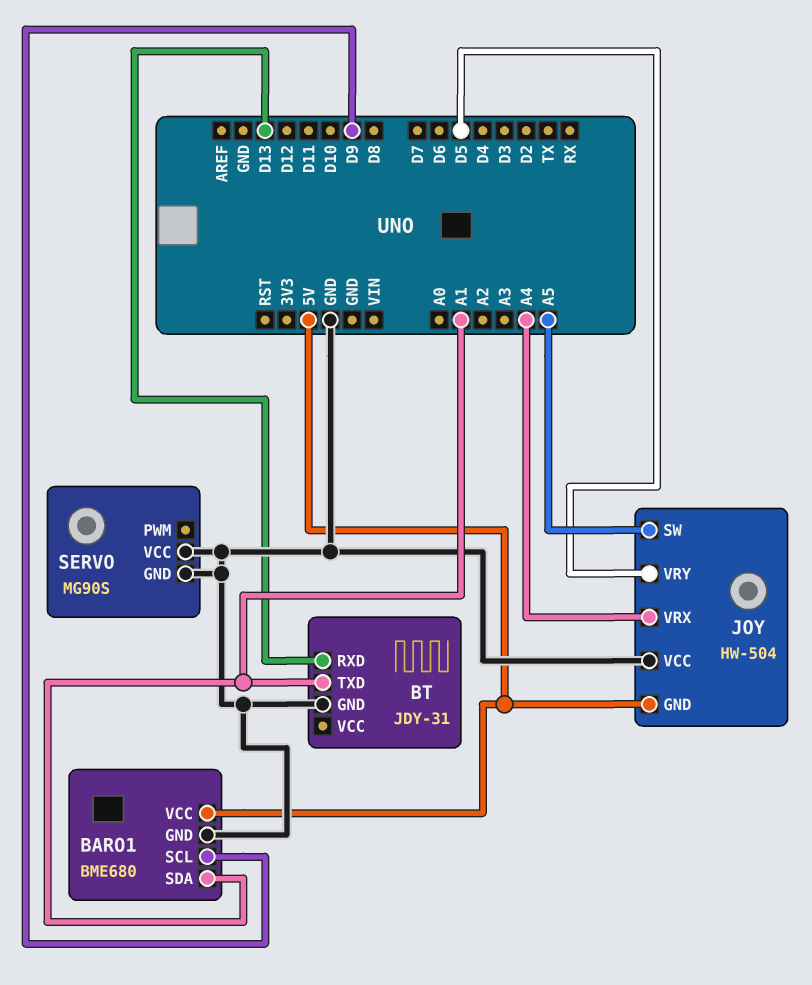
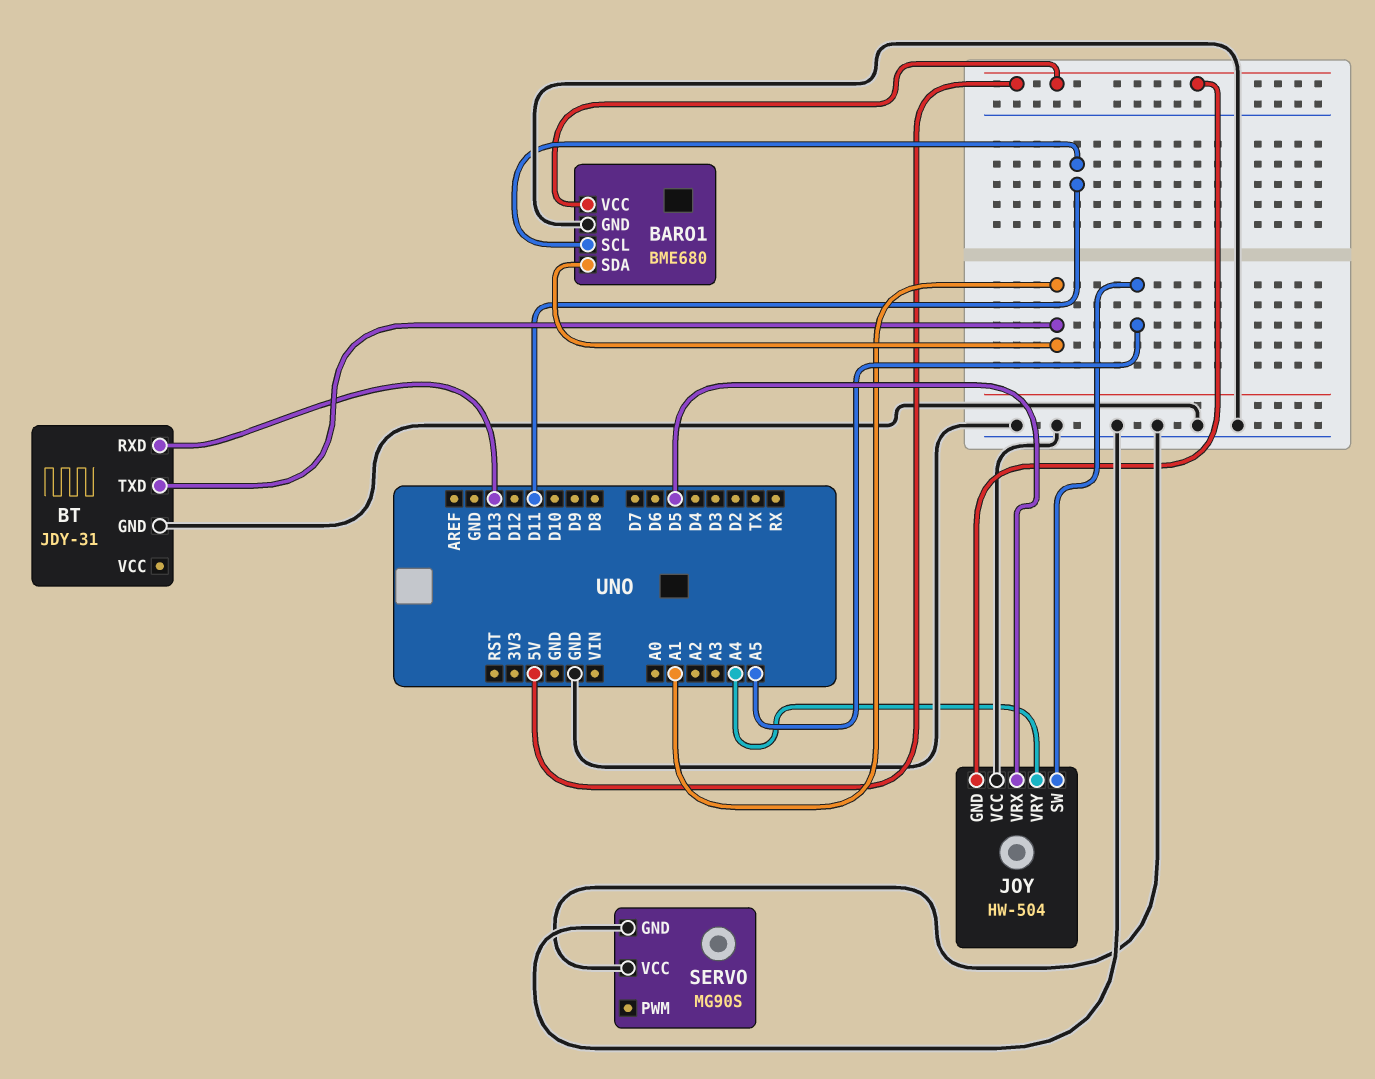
BARO1 pin SCL: D9 -> D11
JOY pin VRX: A4 -> D5
JOY pin VRY: D5 -> A4

